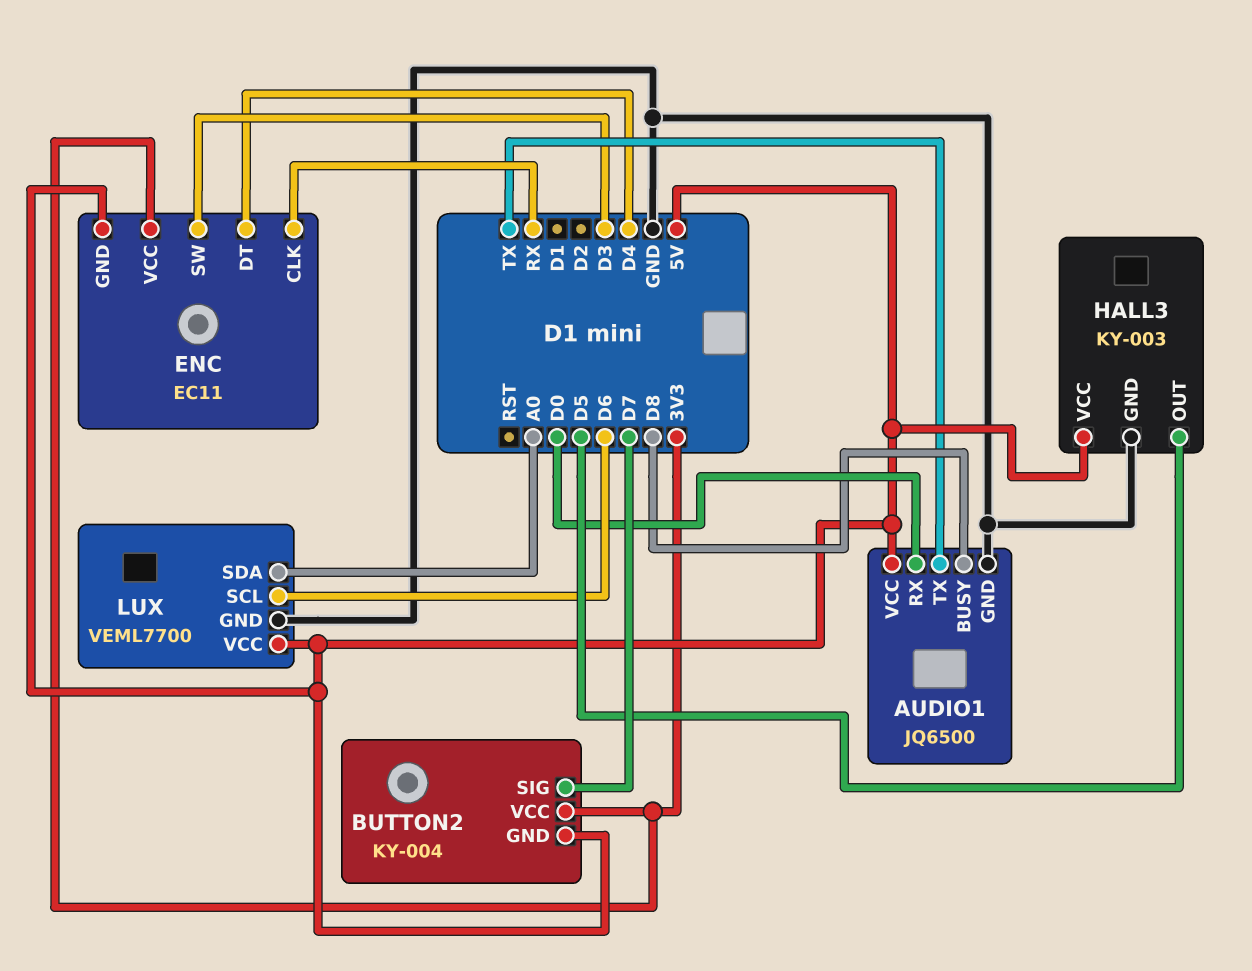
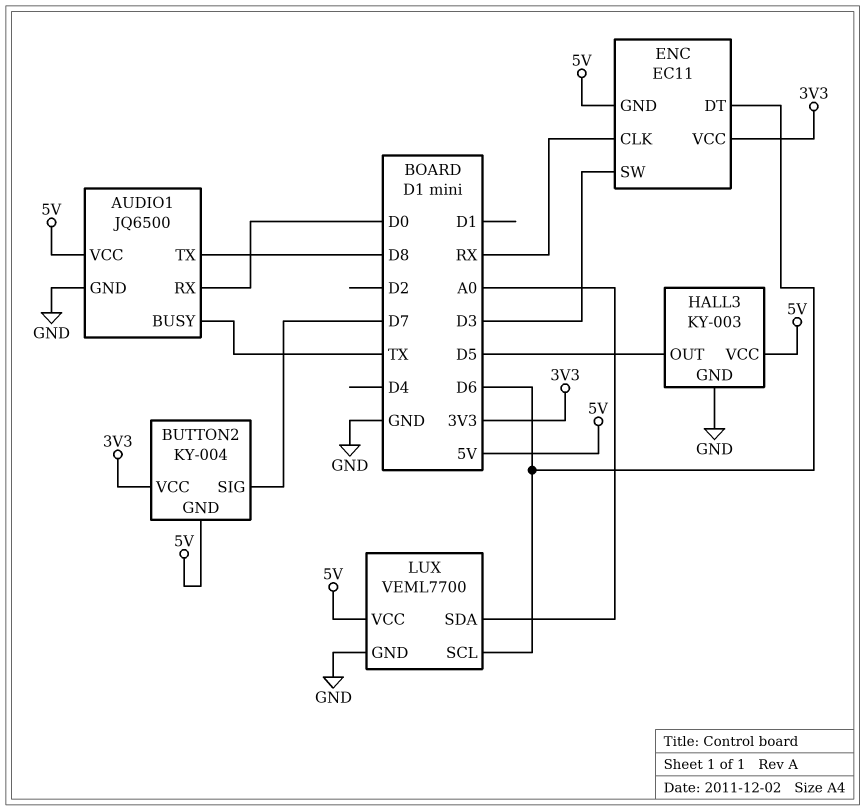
AUDIO1 pin BUSY: D8 -> TX
AUDIO1 pin TX: TX -> D8
ENC pin DT: D4 -> D6

